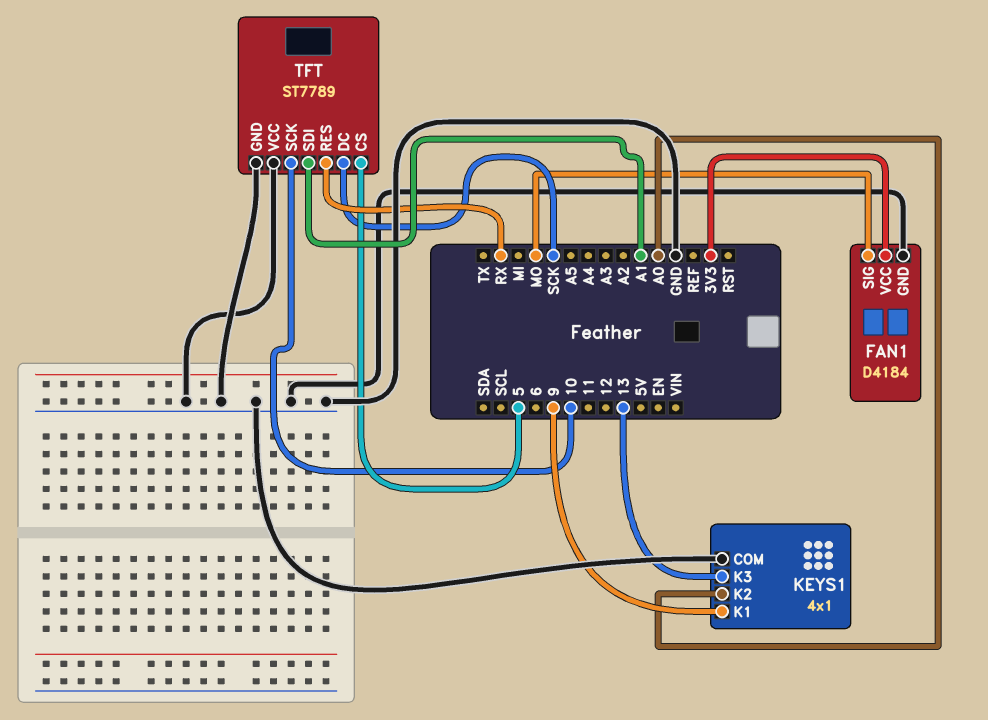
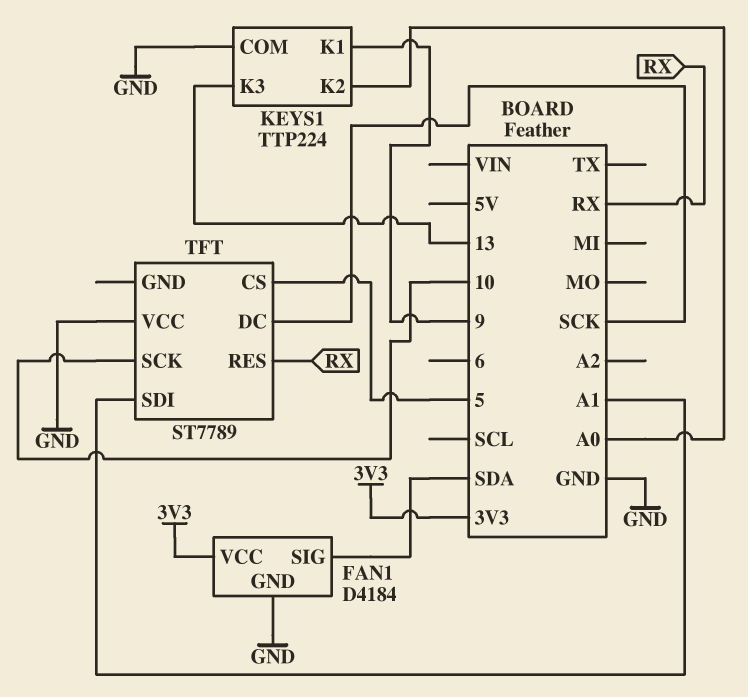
FAN1 pin SIG: MO -> SDA
KEYS1: 4x1 -> TTP224
TFT pin GND: GND -> none

